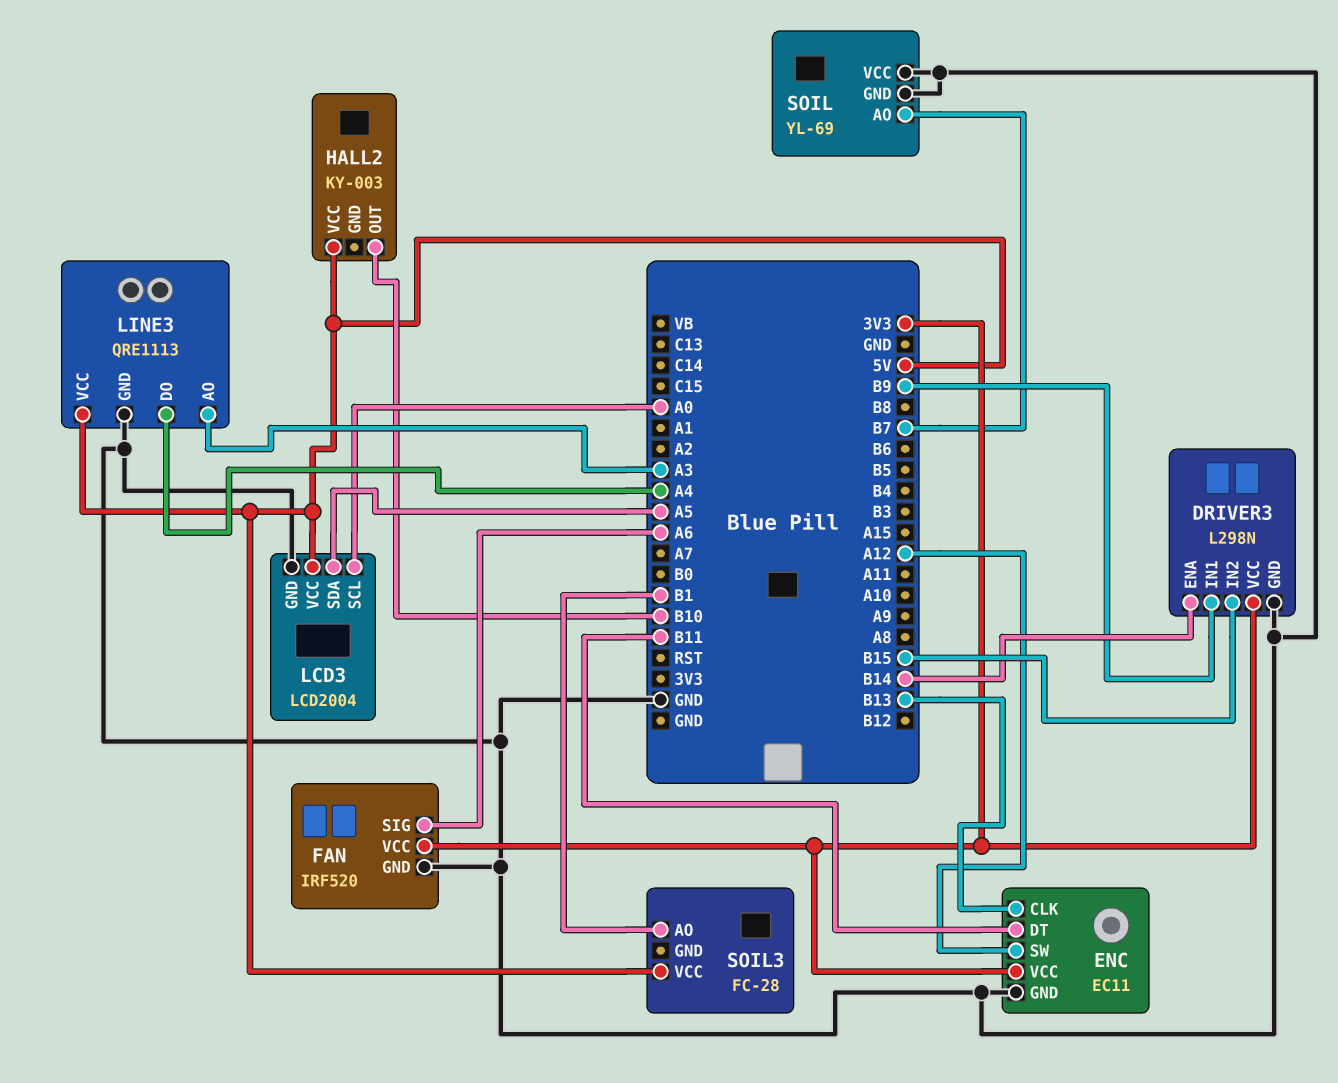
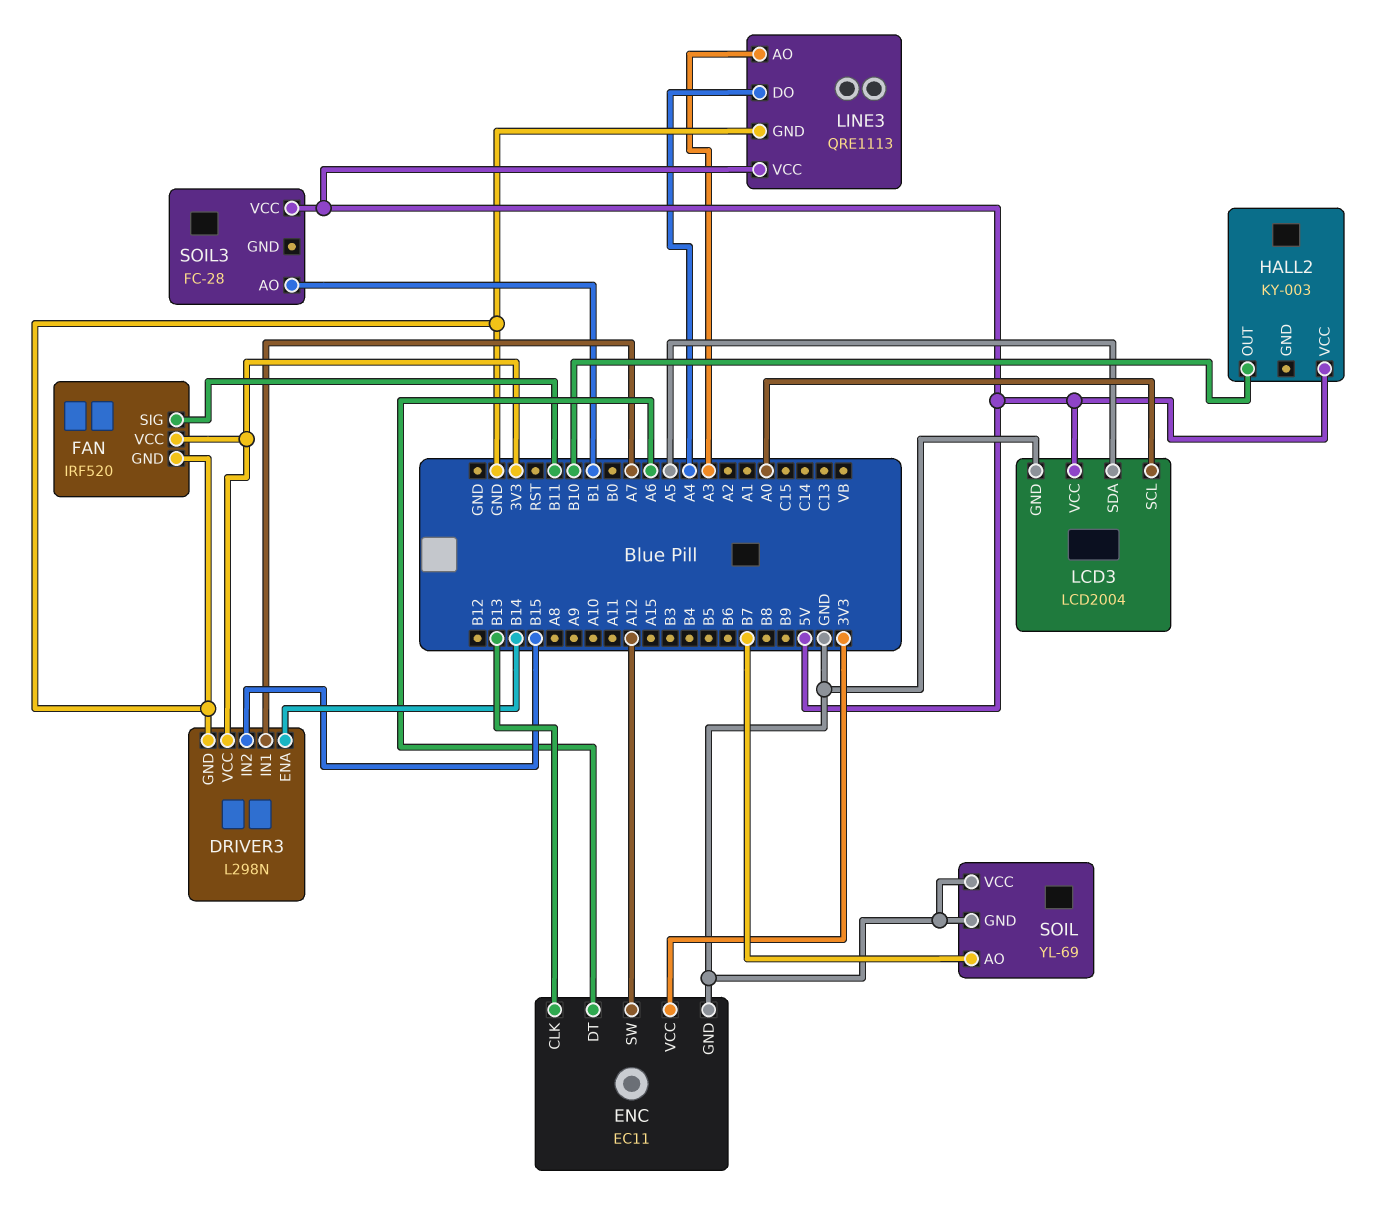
DRIVER3 pin IN1: B9 -> A7
ENC pin DT: B11 -> A6
FAN pin SIG: A6 -> B11

